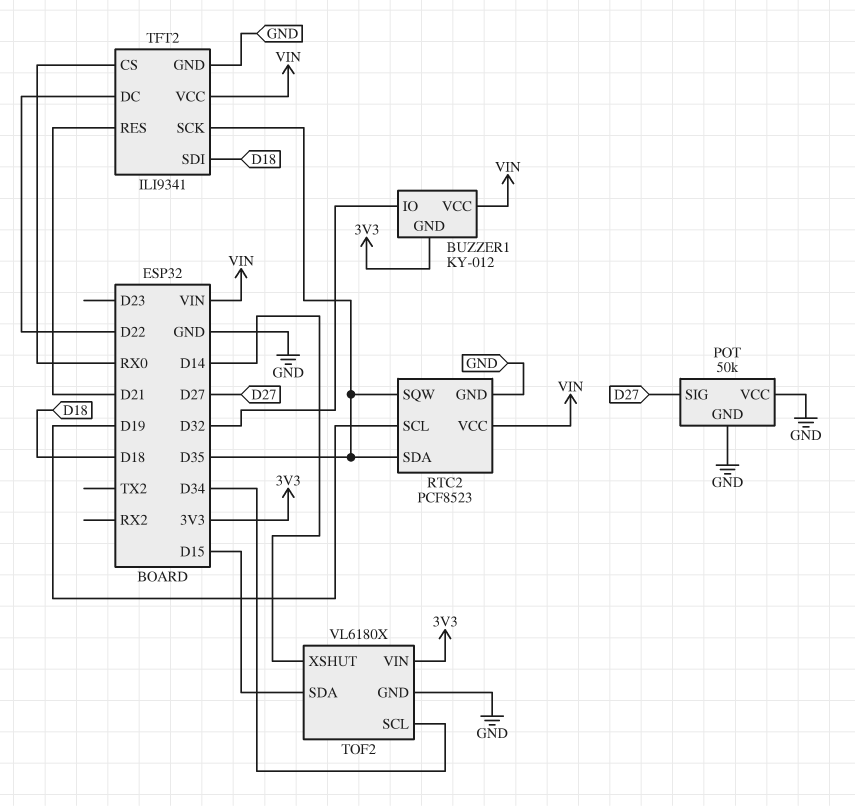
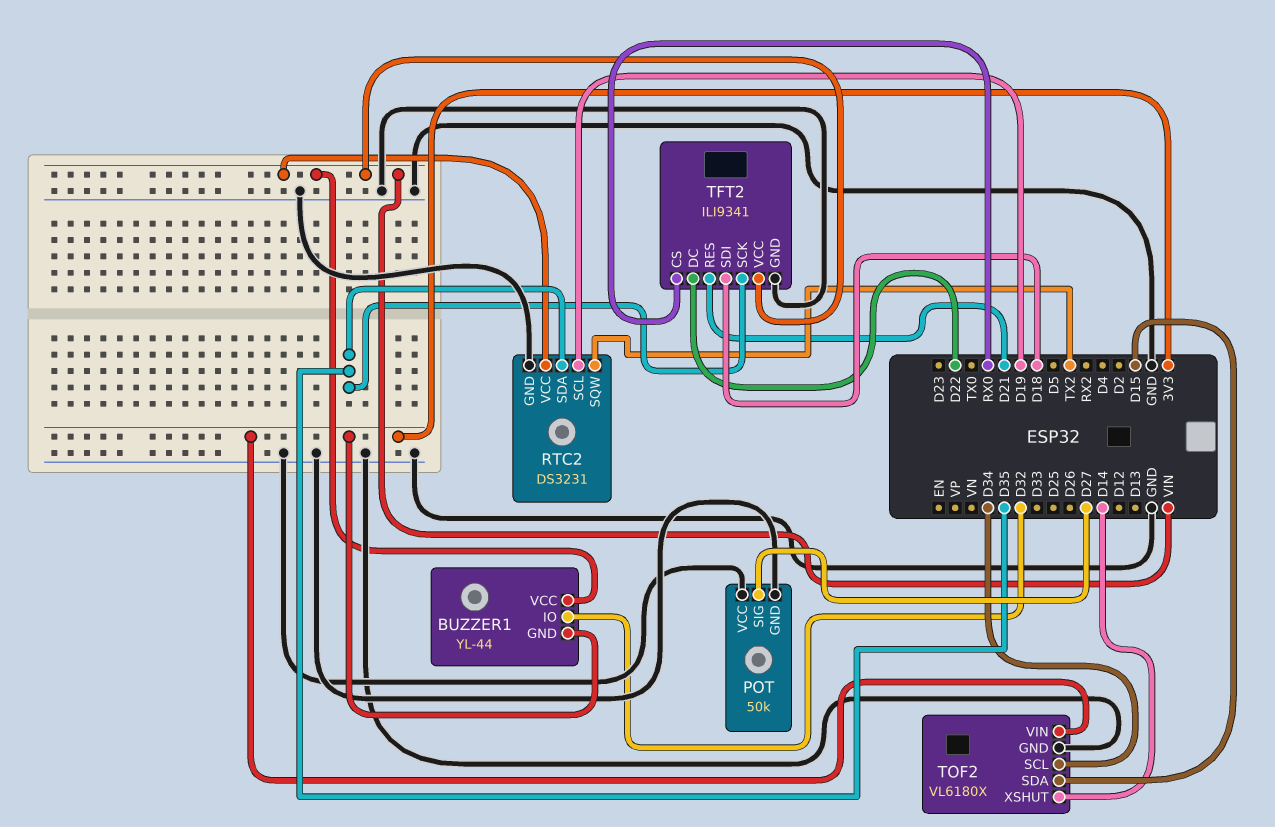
BUZZER1: KY-012 -> YL-44
RTC2: PCF8523 -> DS3231
RTC2 pin SQW: D35 -> TX2

